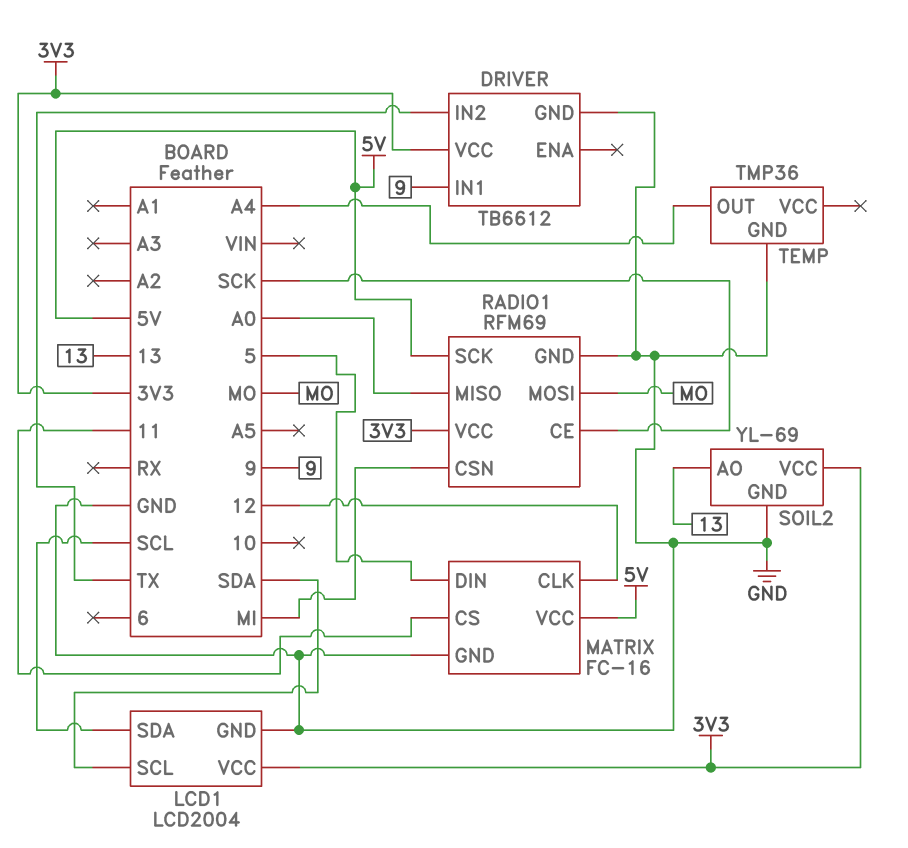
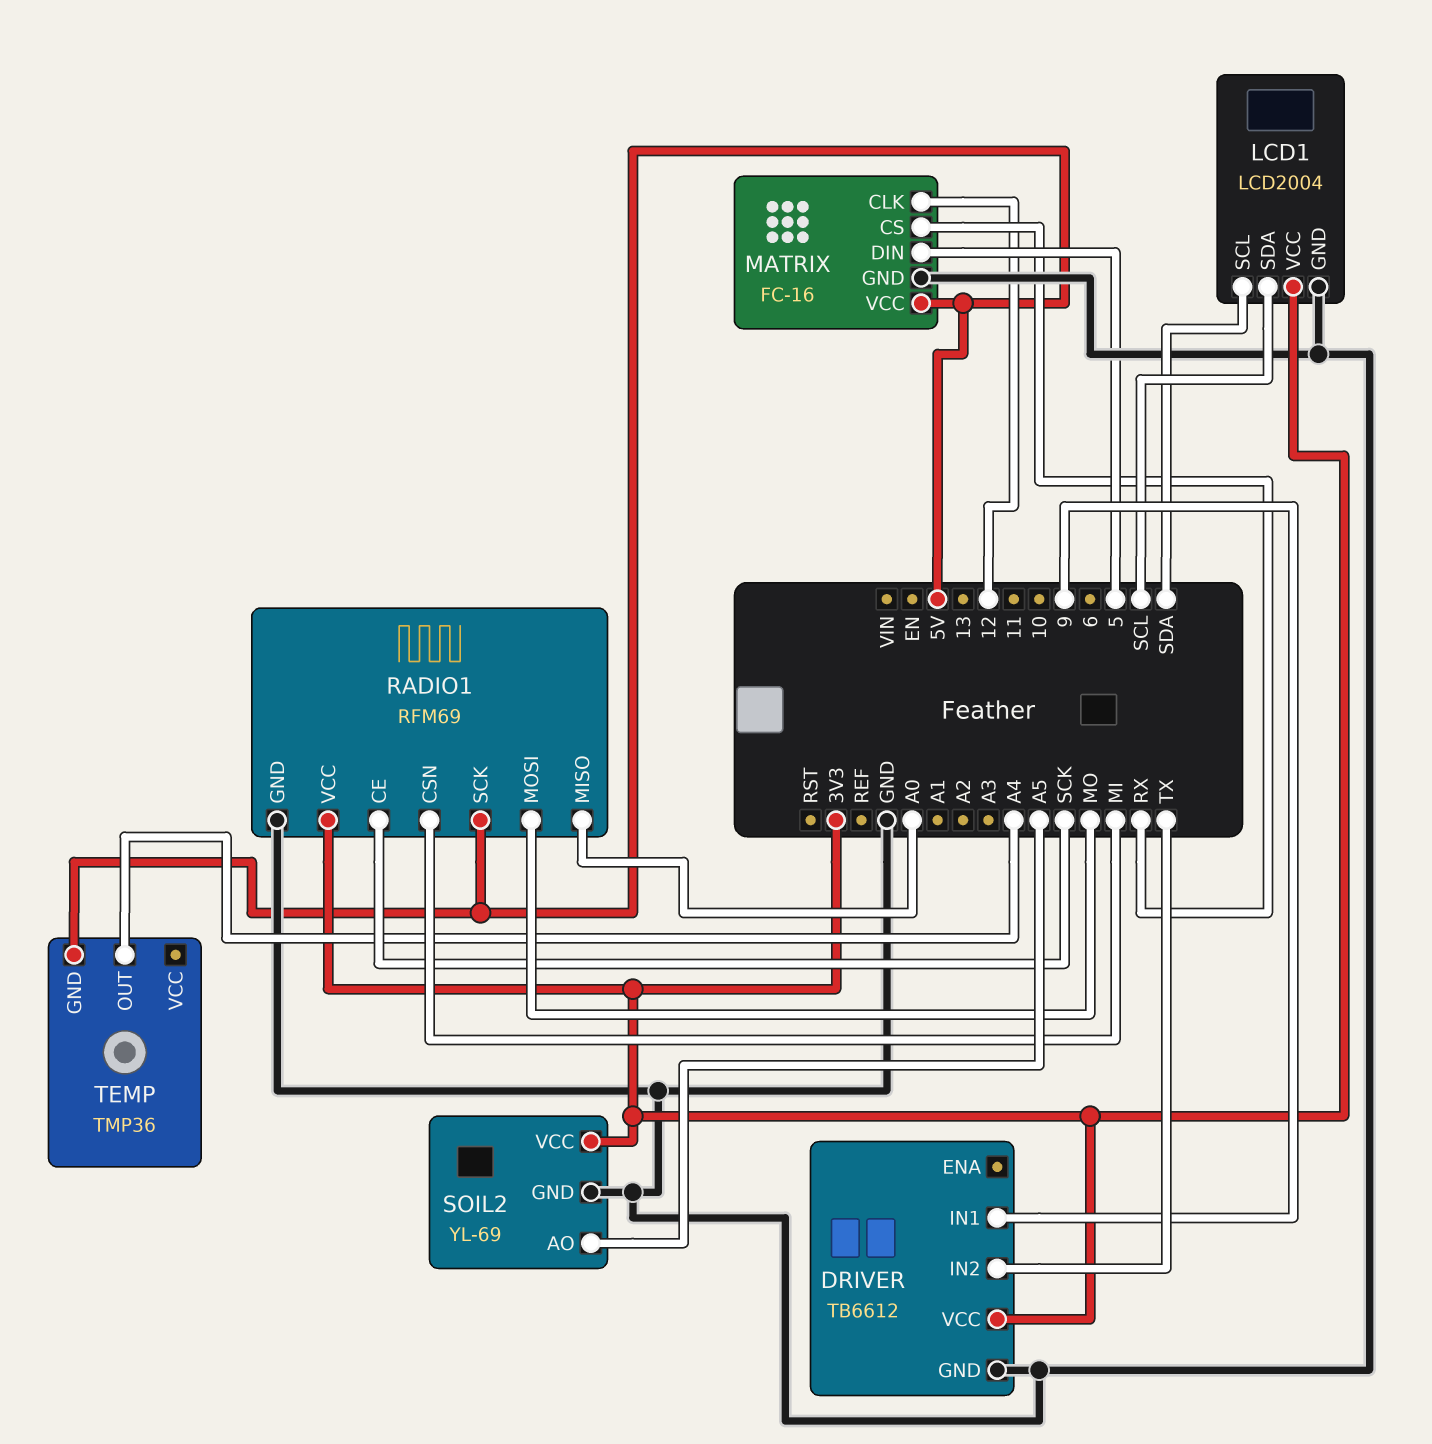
MATRIX pin CS: 11 -> RX
SOIL2 pin AO: 13 -> A5
TEMP pin GND: GND -> 5V

